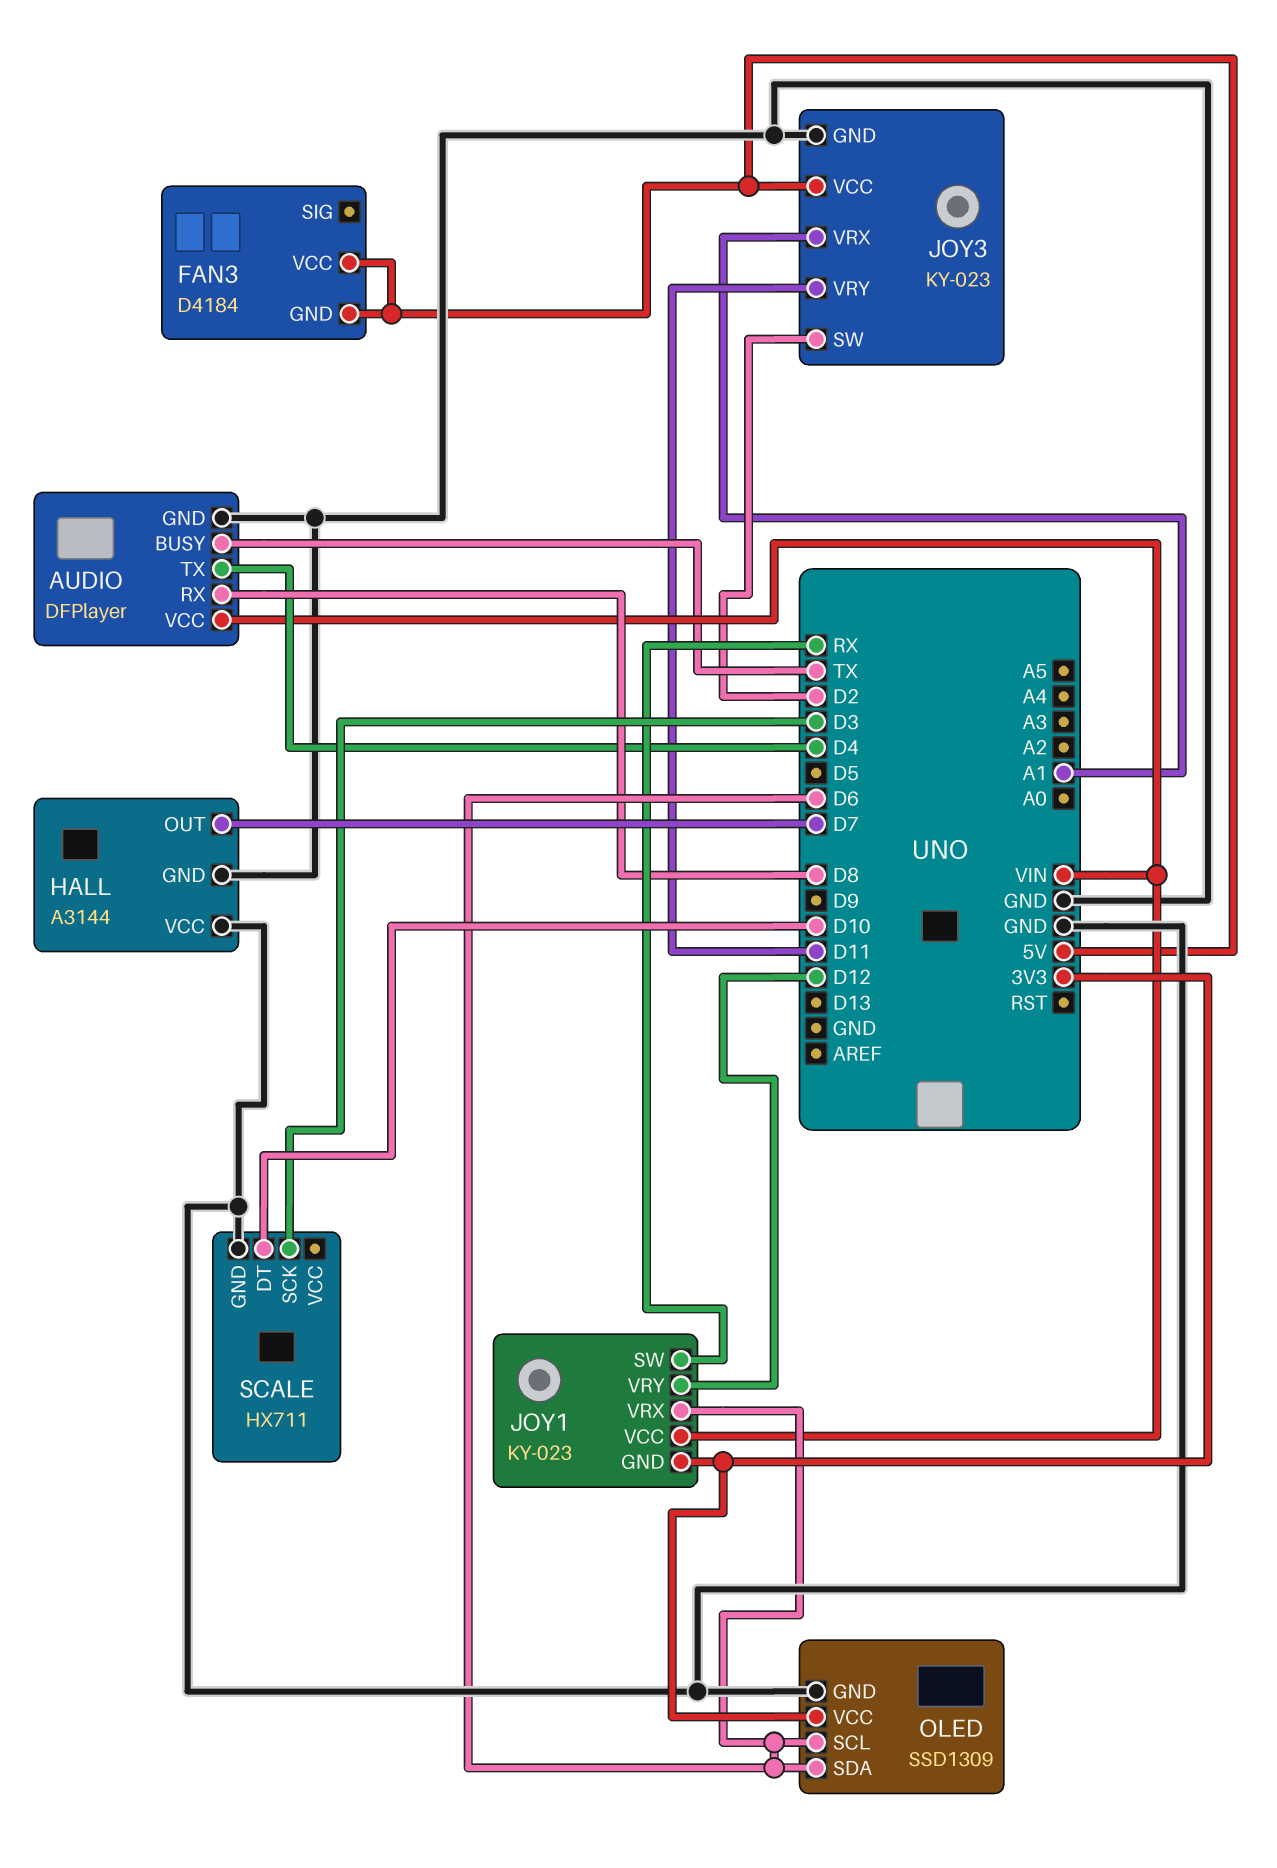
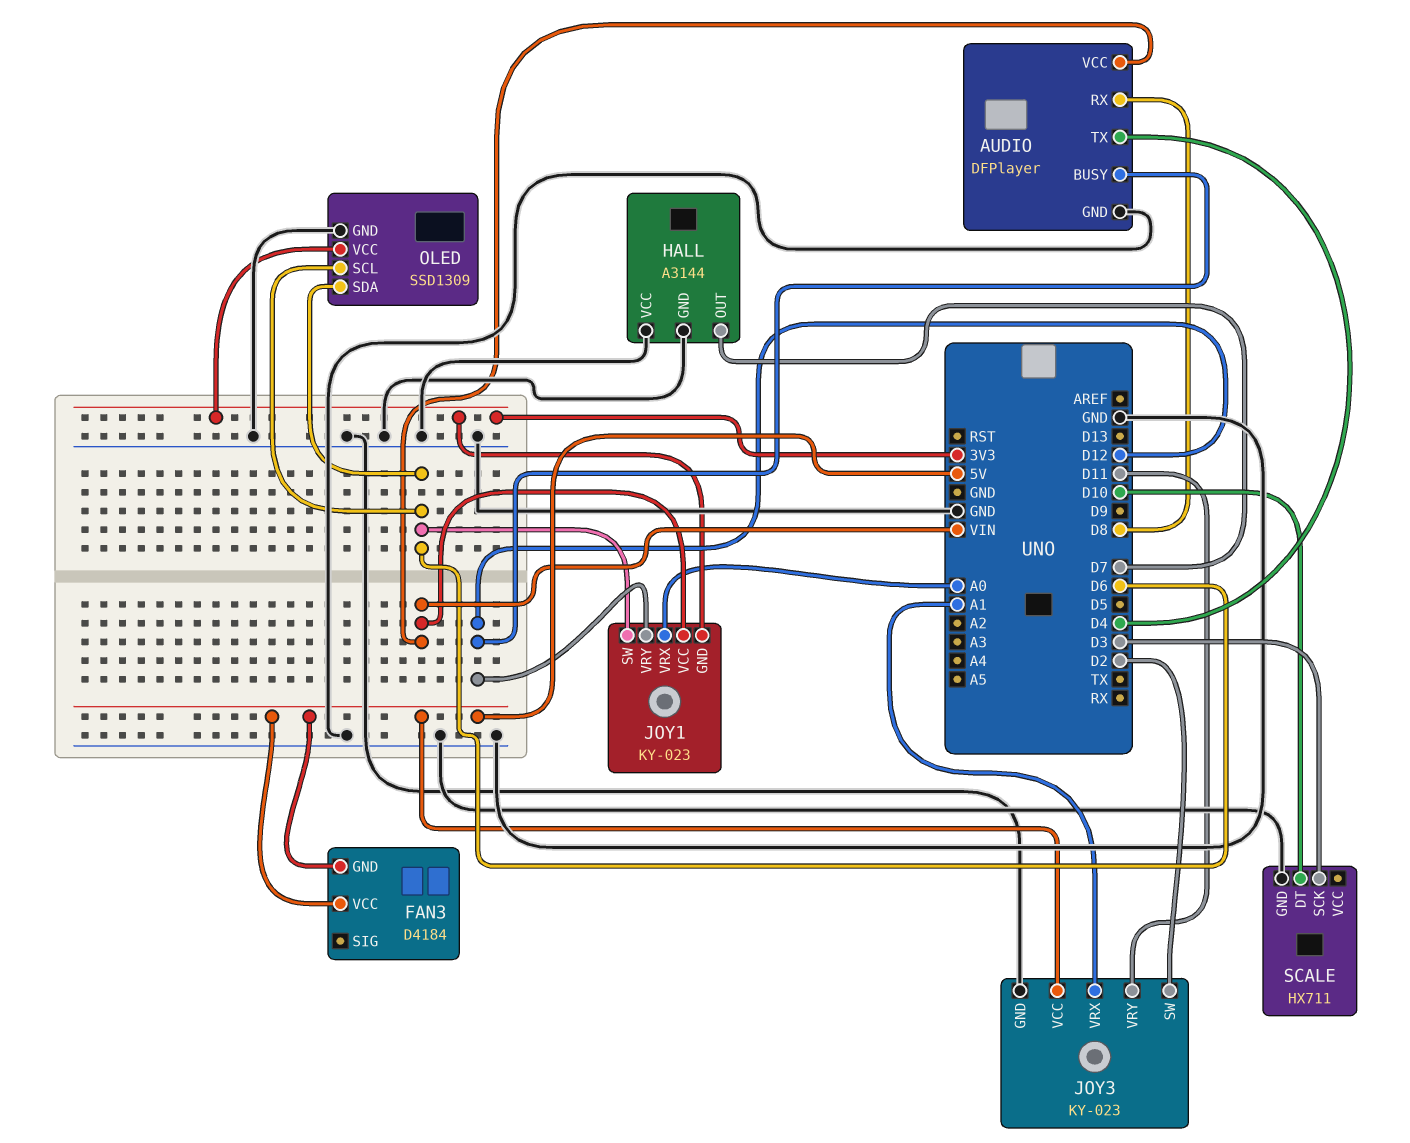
AUDIO pin BUSY: TX -> D12
JOY1 pin SW: RX -> D6
JOY1 pin VRX: D6 -> A0

